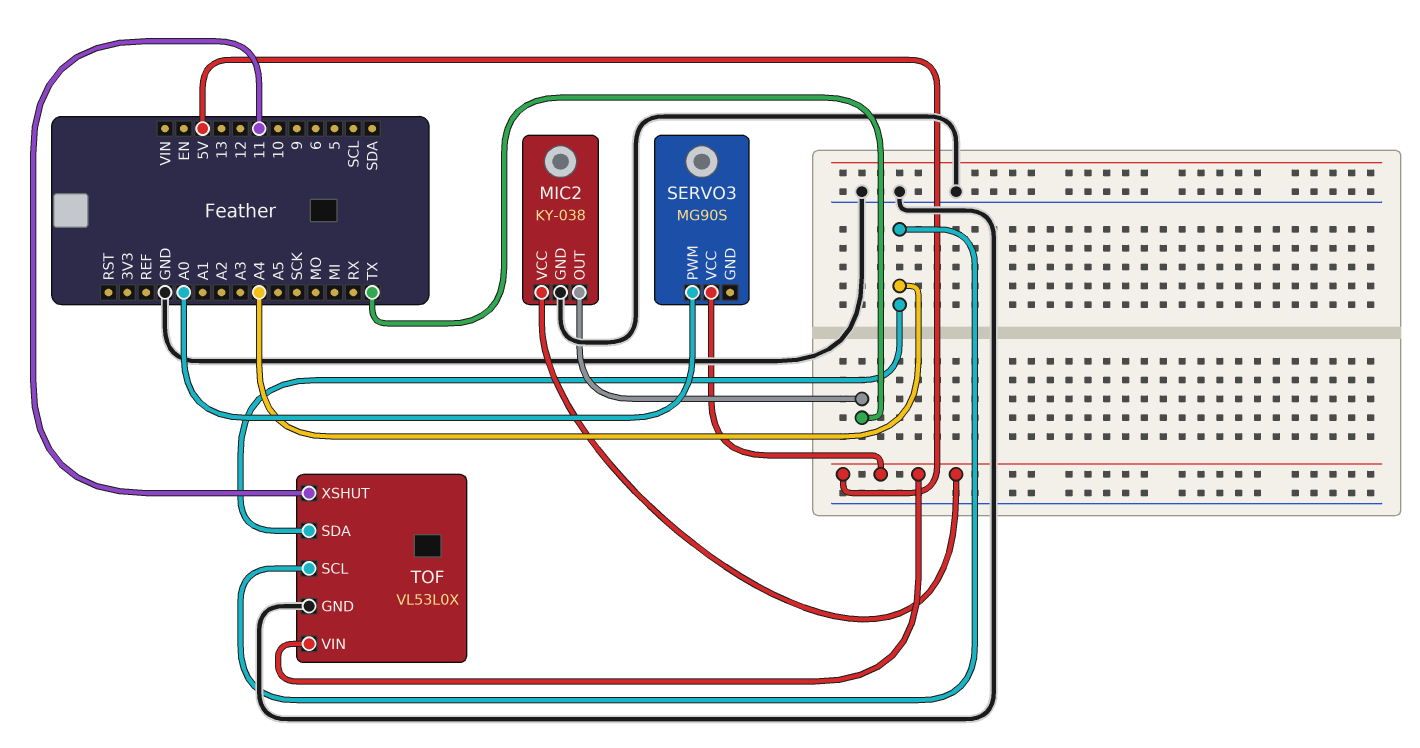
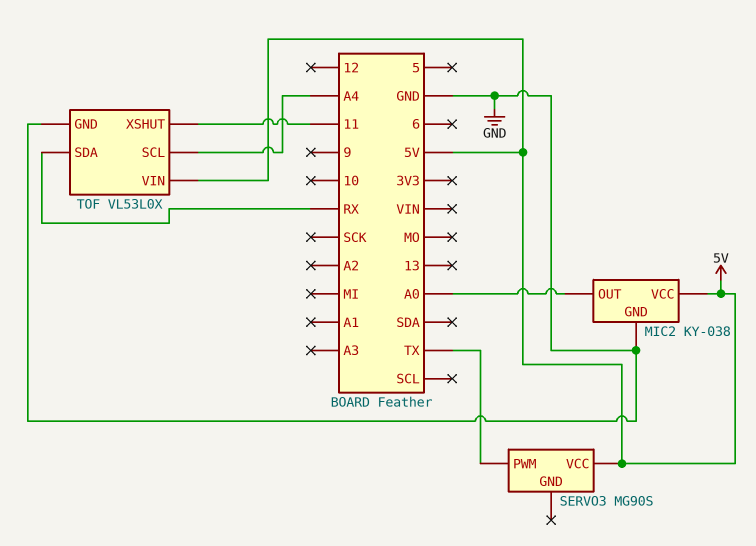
MIC2 pin OUT: TX -> A0
SERVO3 pin PWM: A0 -> TX
TOF pin SDA: A4 -> RX

